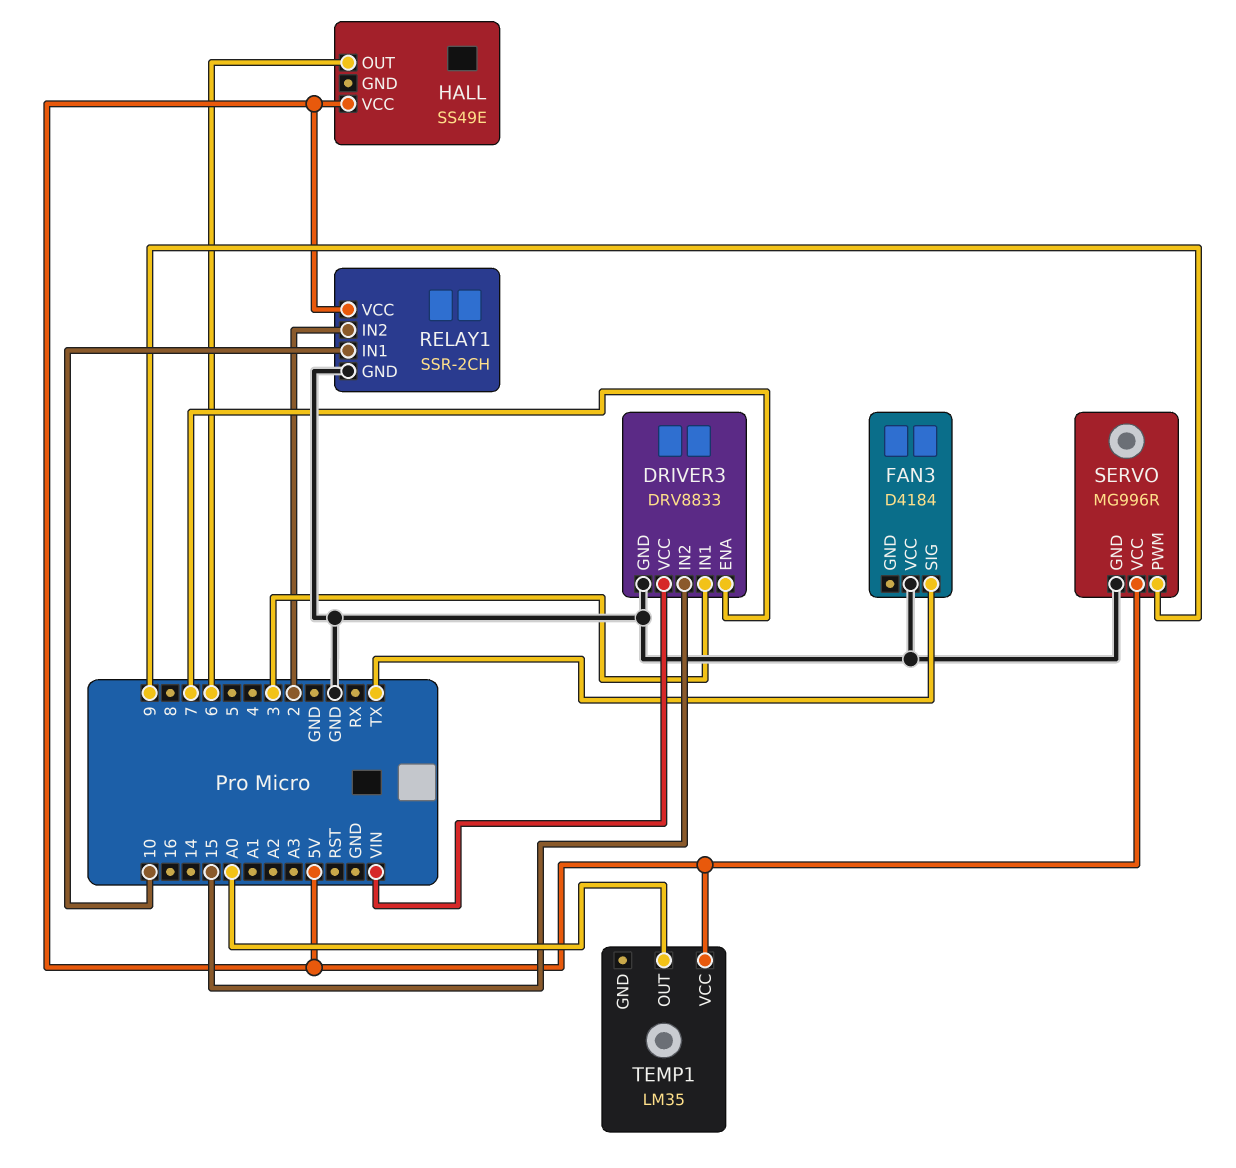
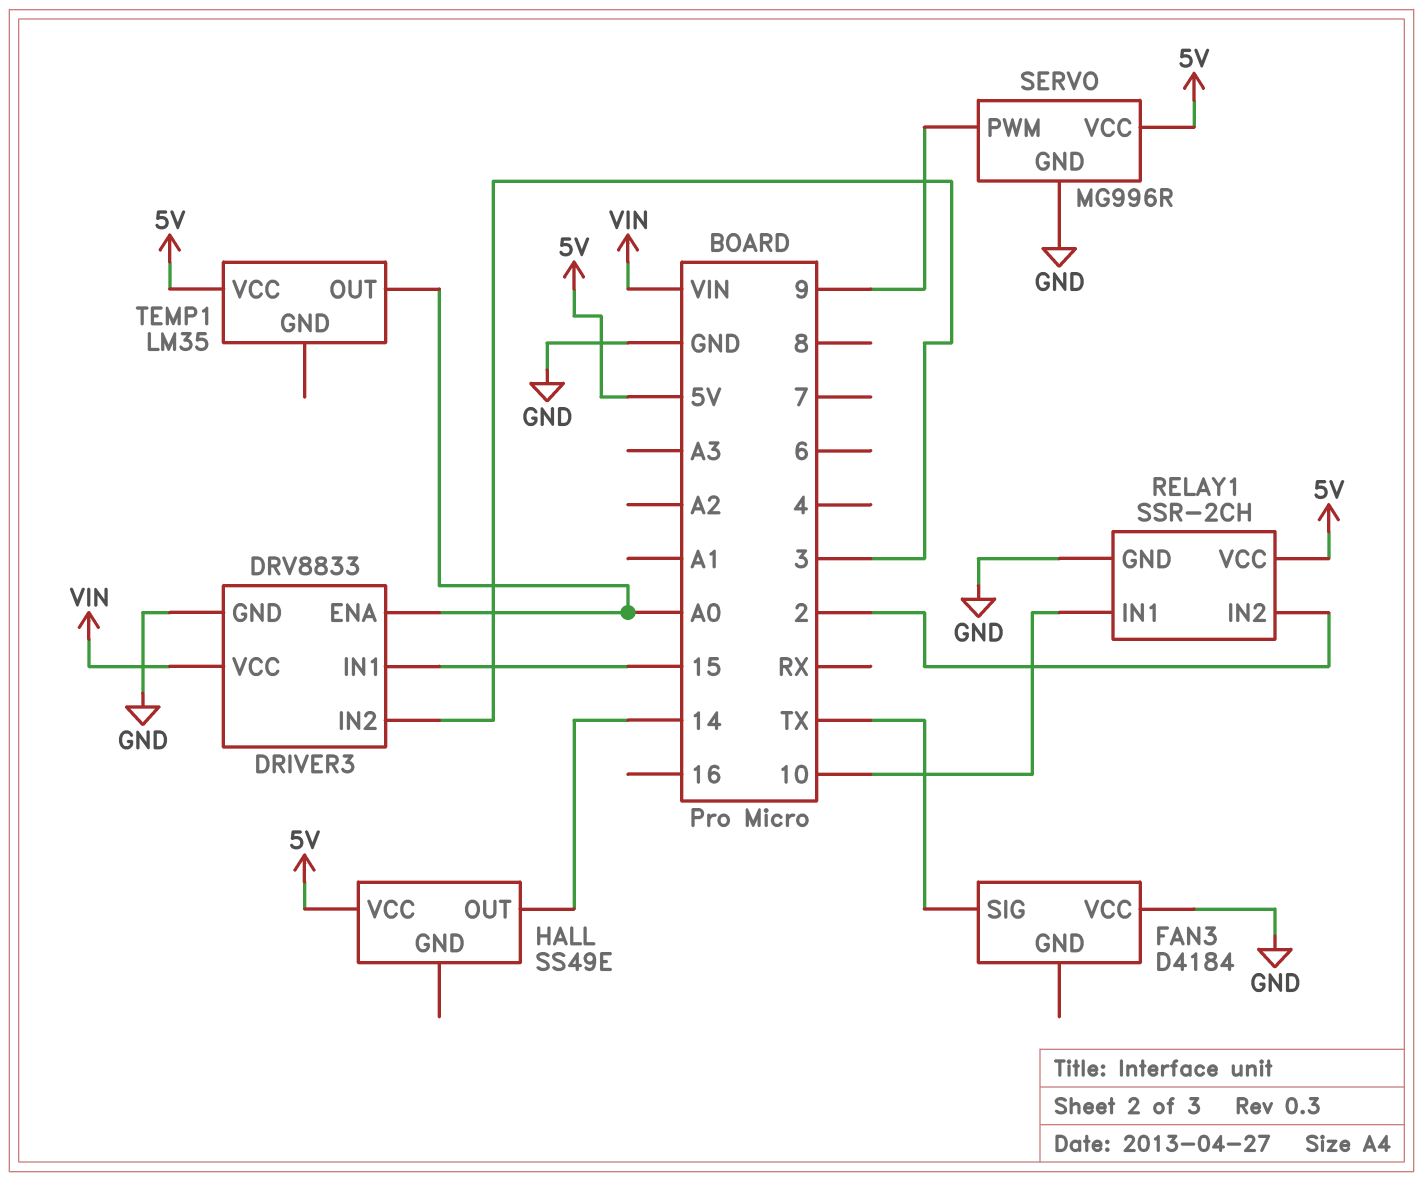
DRIVER3 pin ENA: 7 -> A0
DRIVER3 pin IN1: 3 -> 15
DRIVER3 pin IN2: 15 -> 3
HALL pin OUT: 6 -> 14

